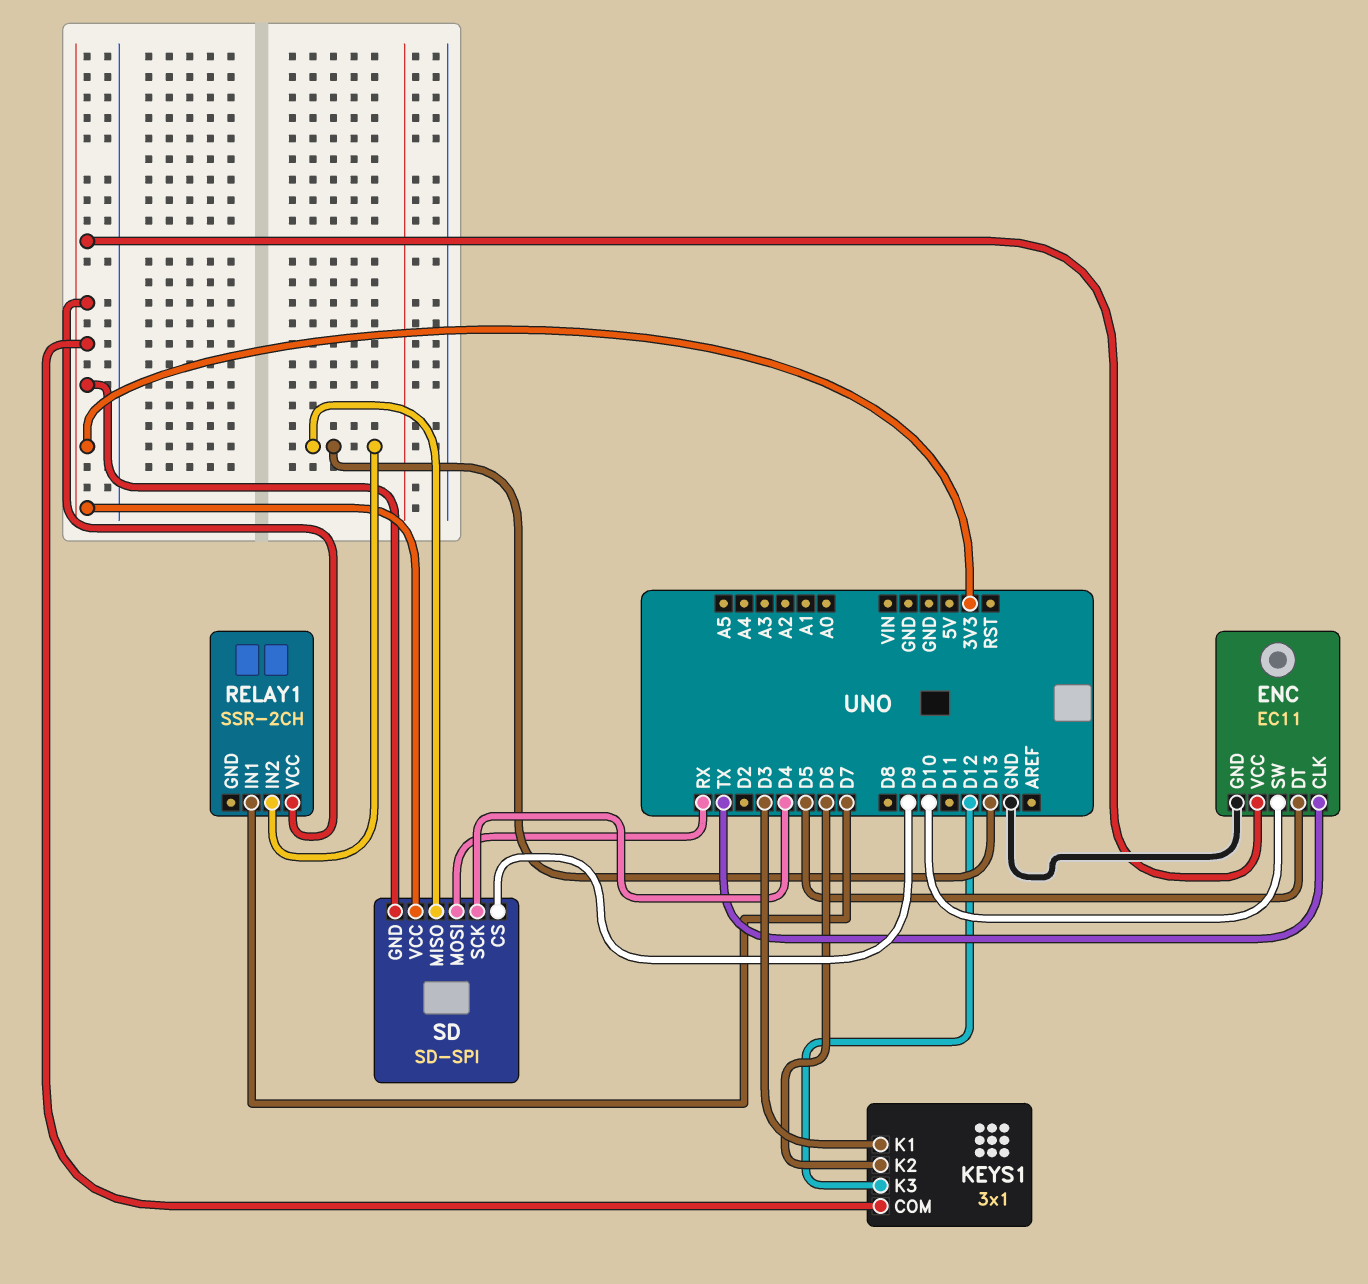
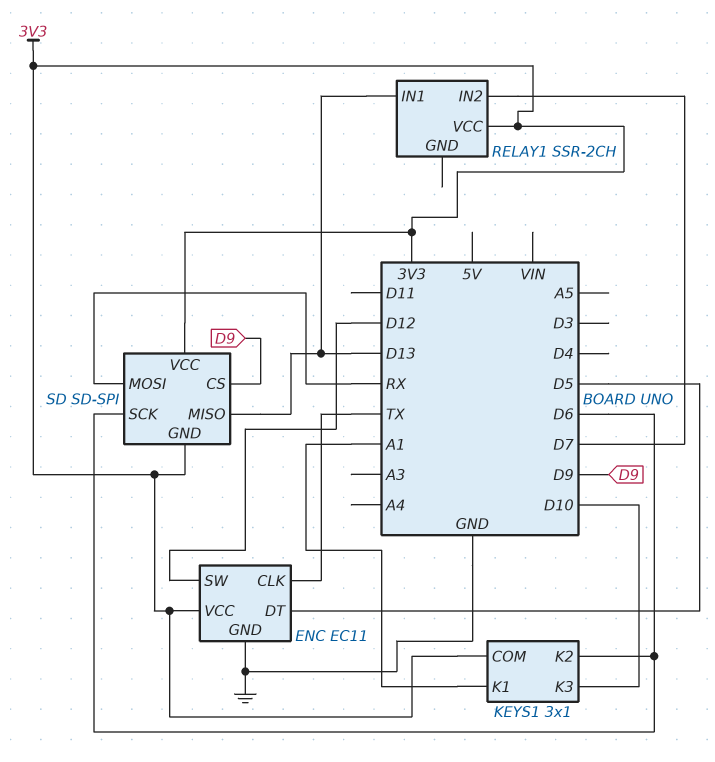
ENC pin SW: D10 -> D12
KEYS1 pin K1: D3 -> A1
KEYS1 pin K3: D12 -> D10
RELAY1 pin IN1: D7 -> D13
RELAY1 pin IN2: D13 -> D7
SD pin SCK: D4 -> D6

